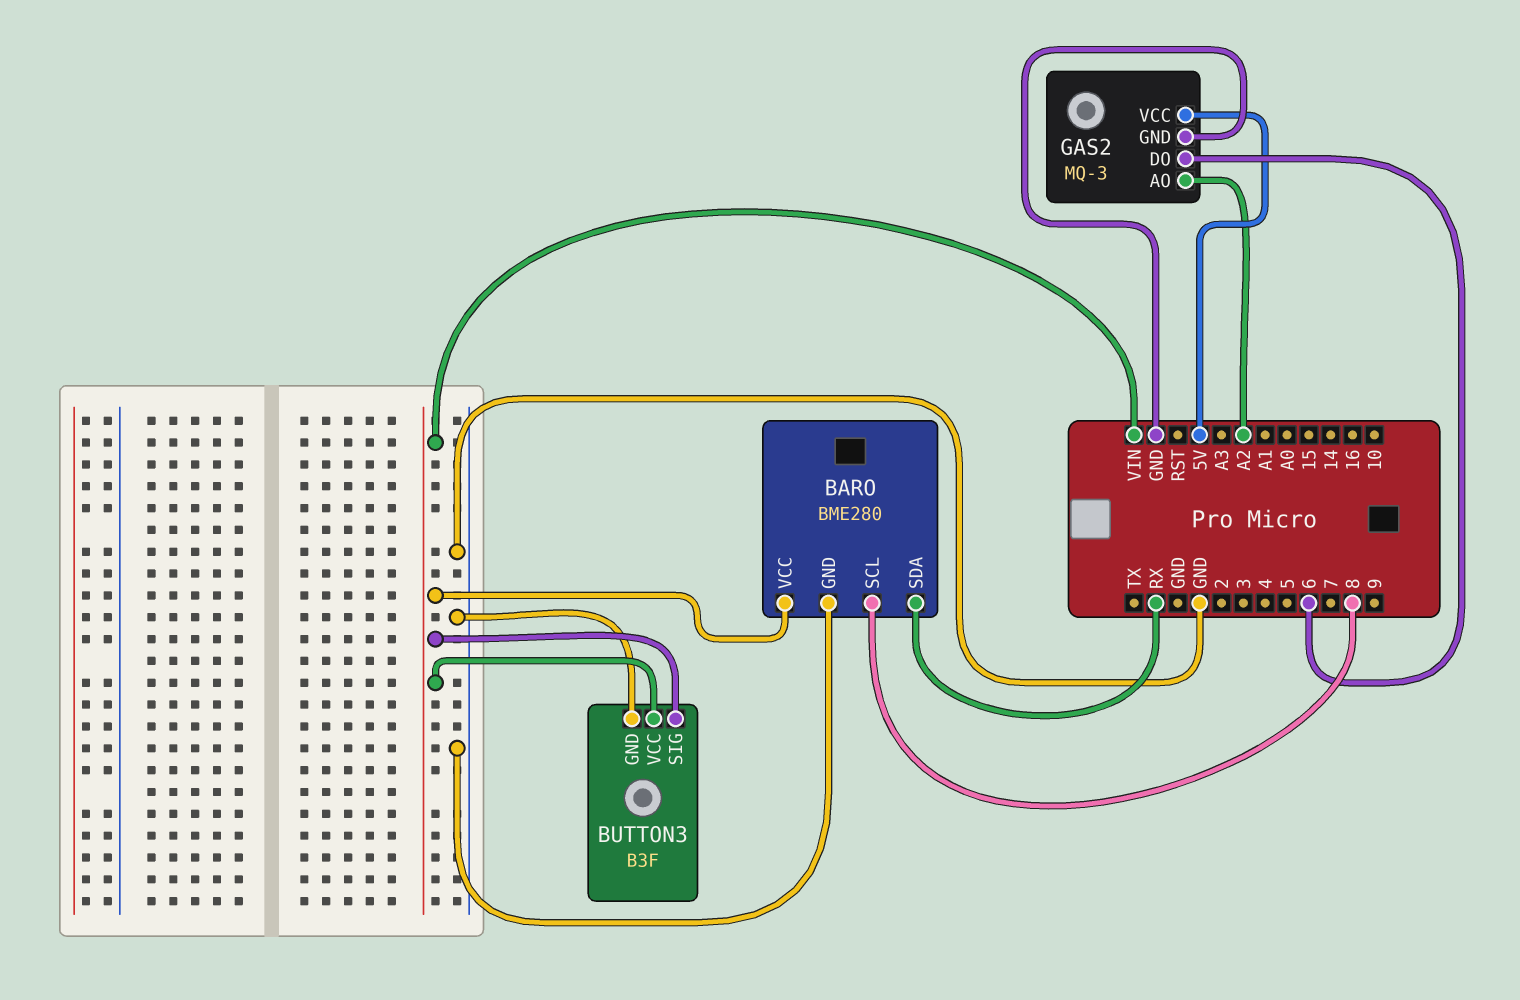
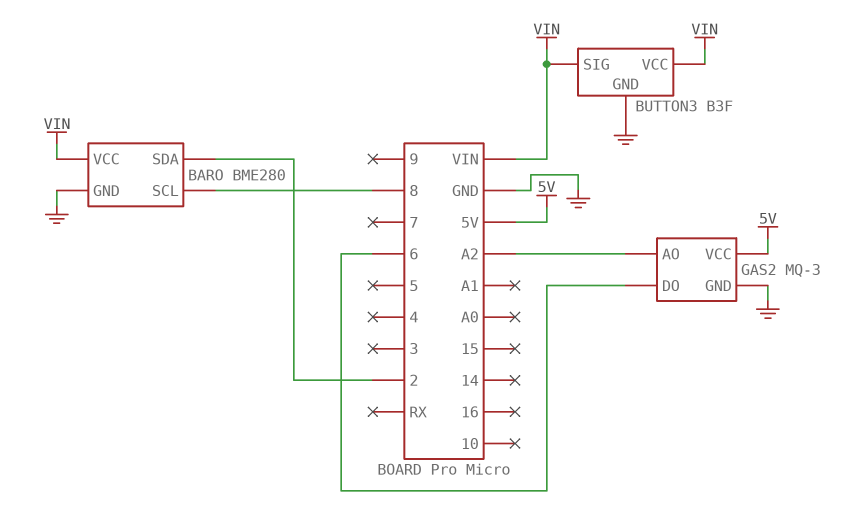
BARO pin SDA: RX -> 2

